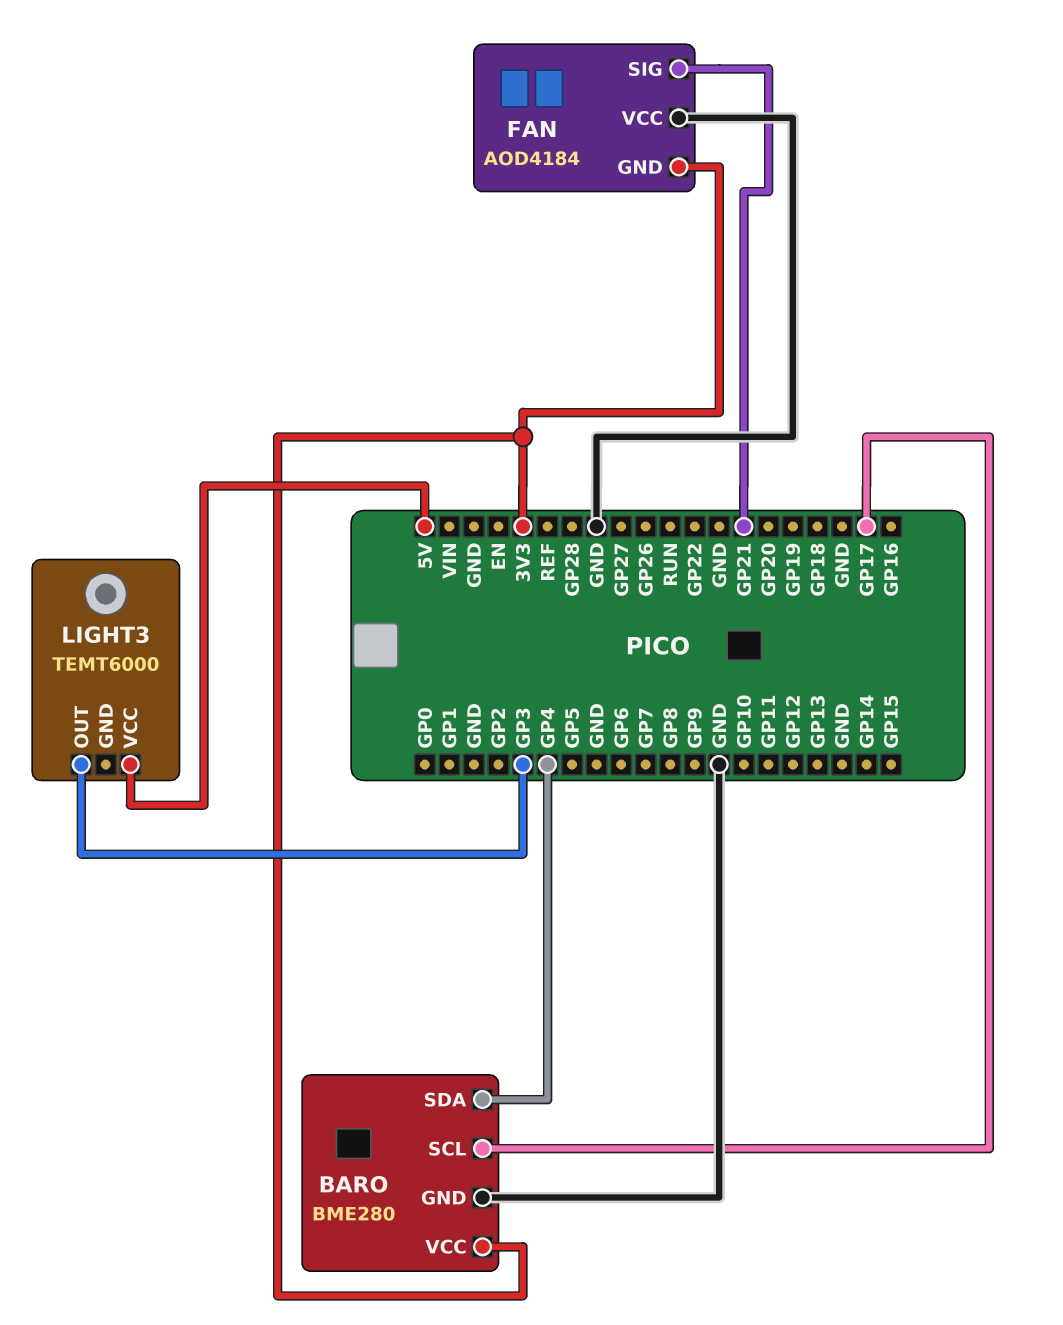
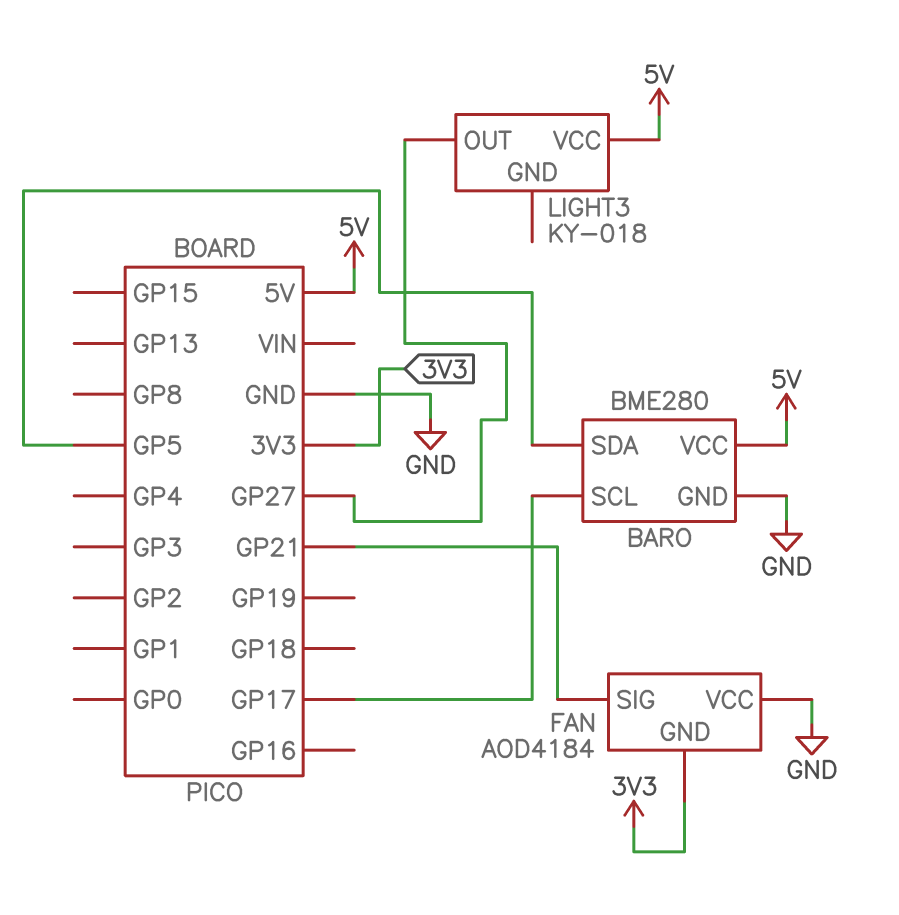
BARO pin SDA: GP4 -> GP5
BARO pin VCC: 3V3 -> 5V
LIGHT3: TEMT6000 -> KY-018
LIGHT3 pin OUT: GP3 -> GP27

